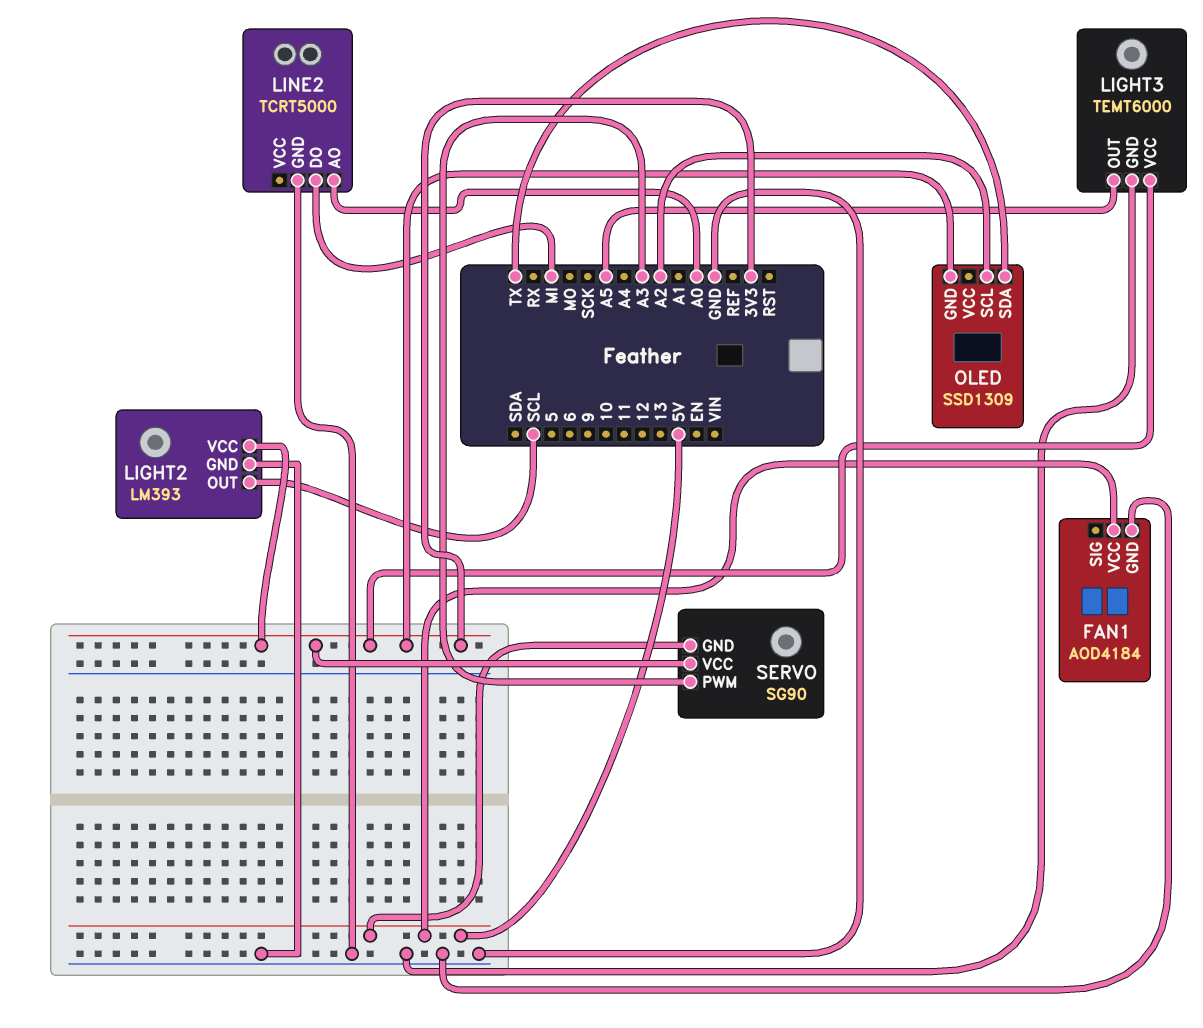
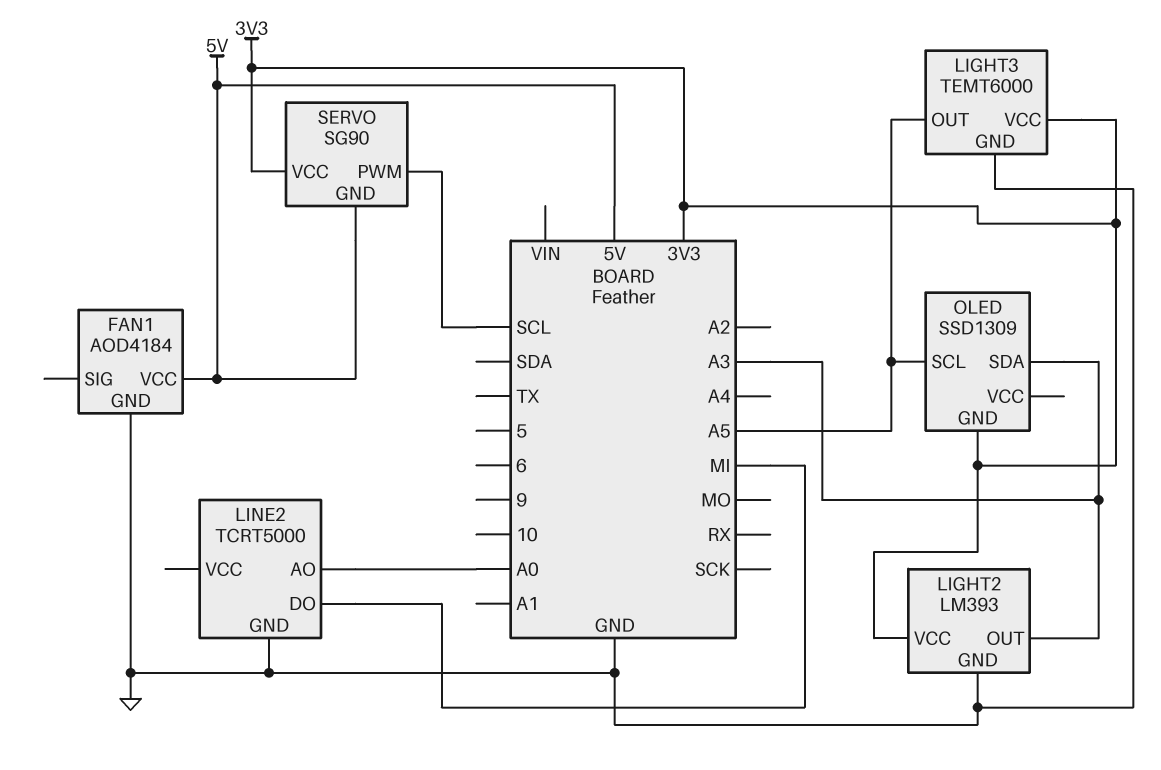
LIGHT2 pin OUT: SCL -> A3
OLED pin SCL: A2 -> A5
OLED pin SDA: TX -> A3
SERVO pin PWM: A3 -> SCL

